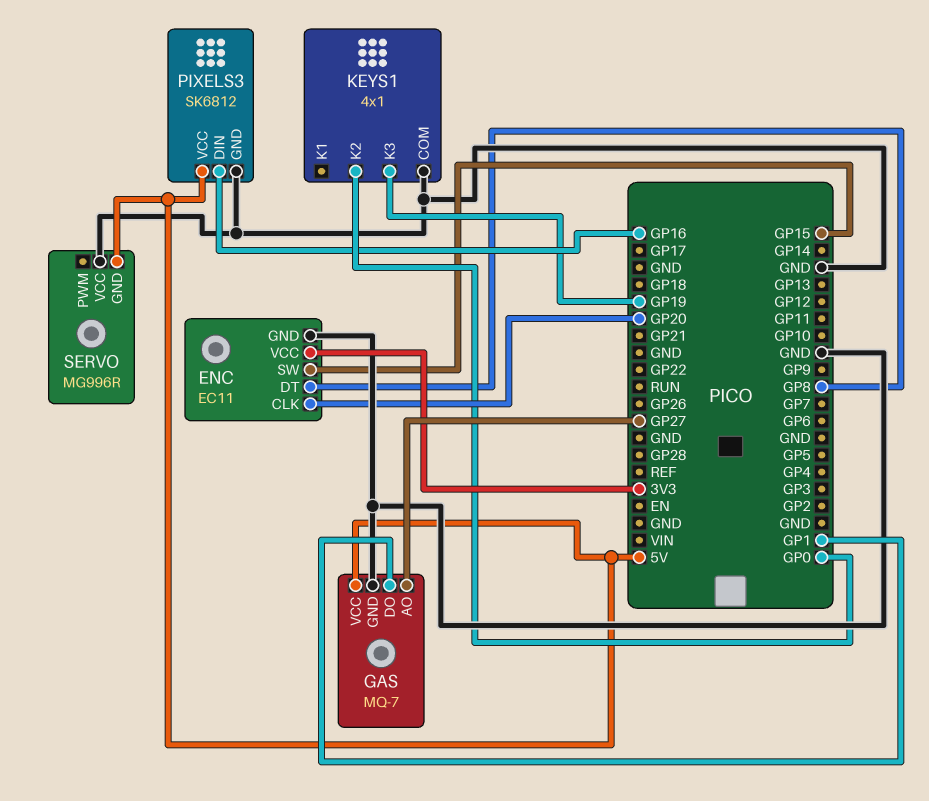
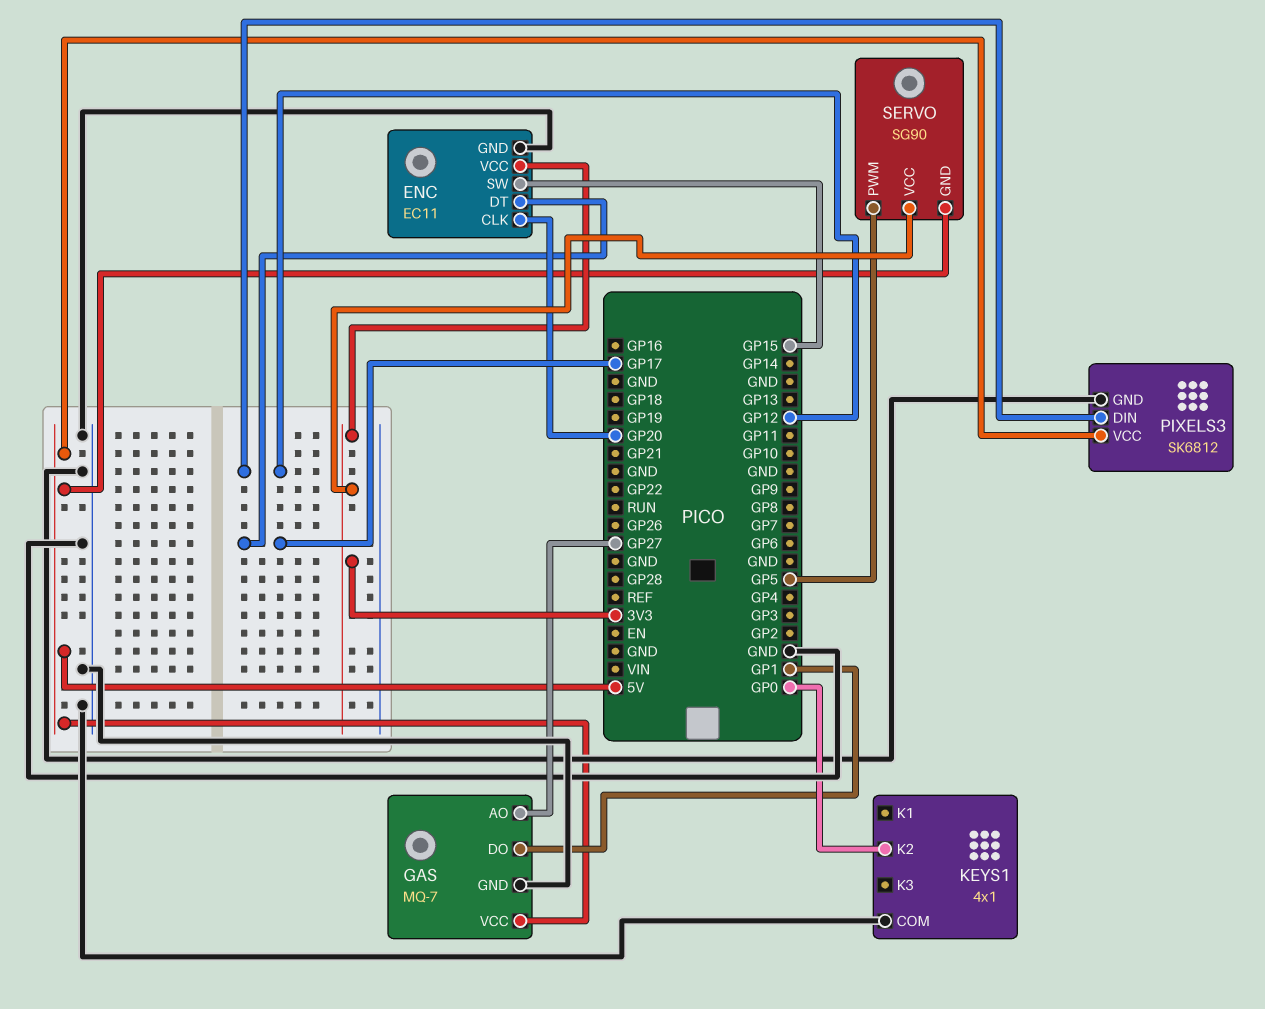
ENC pin DT: GP8 -> GP17
KEYS1 pin K3: GP19 -> none
PIXELS3 pin DIN: GP16 -> GP12
SERVO: MG996R -> SG90
SERVO pin PWM: none -> GP5
SERVO pin VCC: GND -> 3V3

